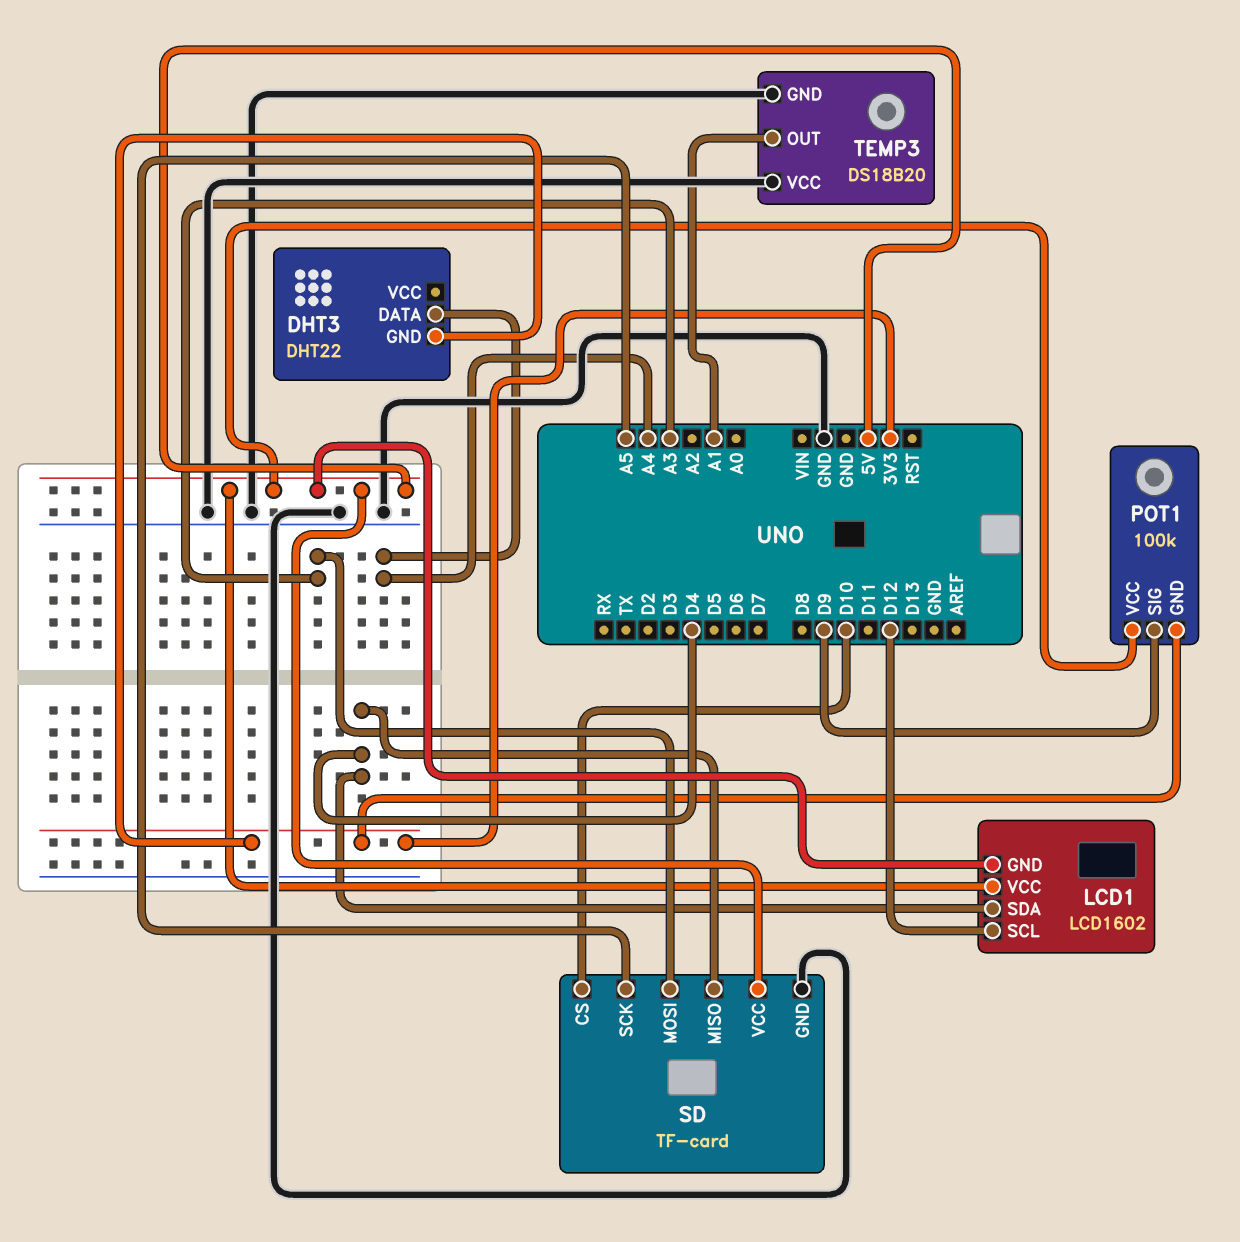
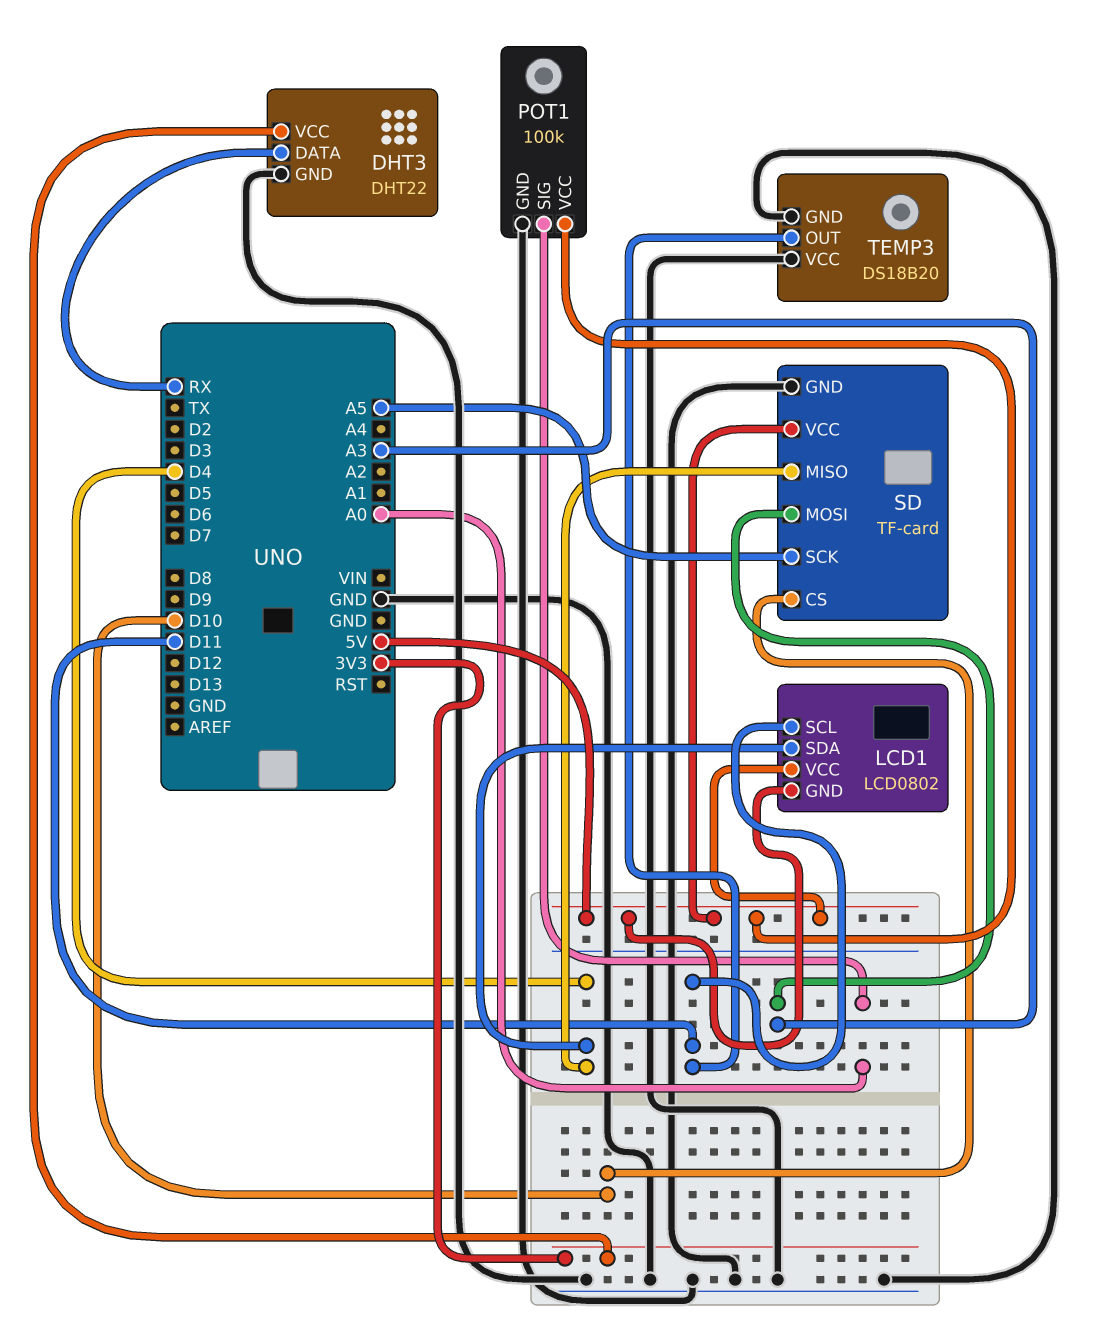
DHT3 pin DATA: A4 -> RX
DHT3 pin GND: 3V3 -> GND
DHT3 pin VCC: none -> 3V3
LCD1: LCD1602 -> LCD0802
LCD1 pin SCL: D12 -> D11
POT1 pin GND: 3V3 -> GND
POT1 pin SIG: D9 -> A0
TEMP3 pin OUT: A1 -> D11

